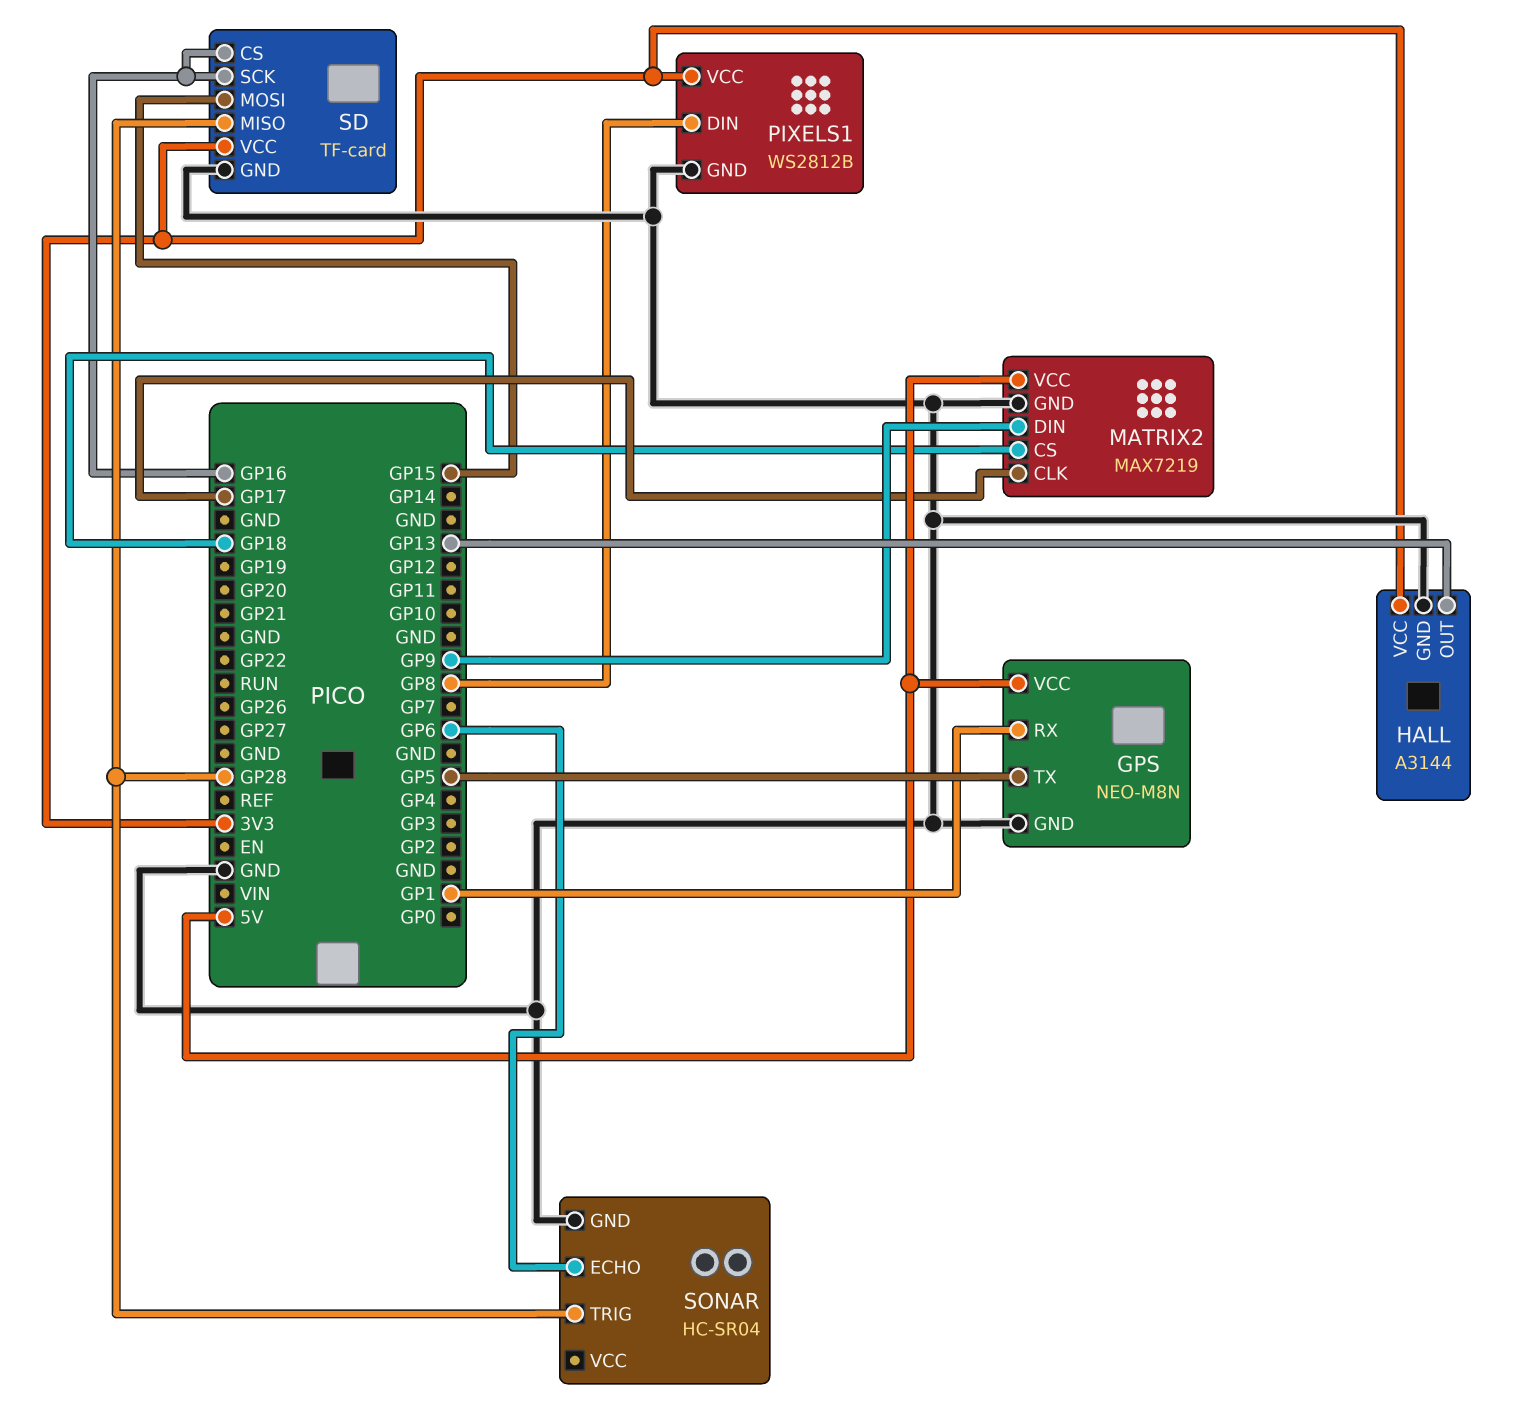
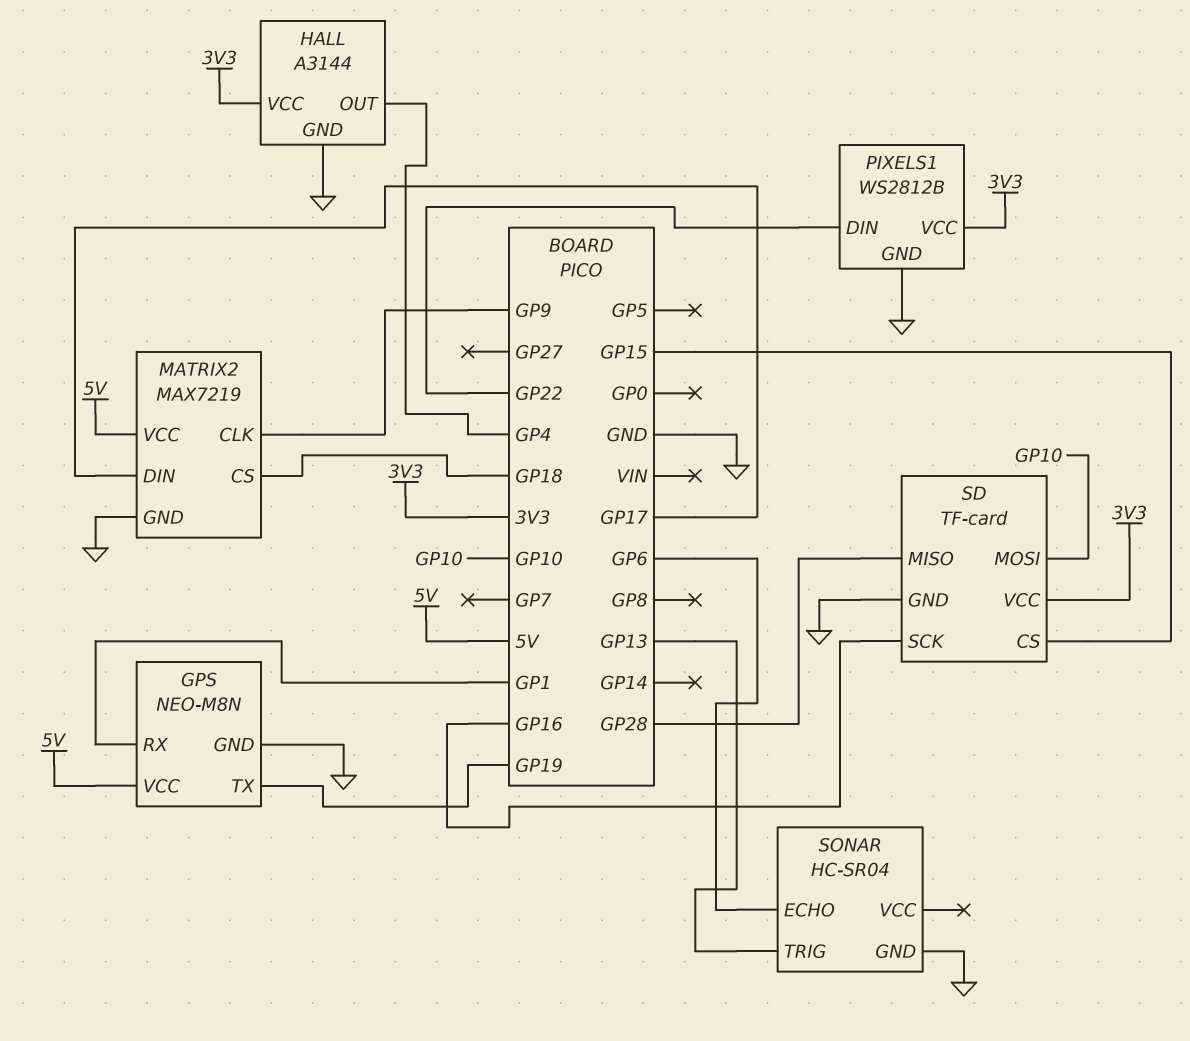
GPS pin TX: GP5 -> GP19
HALL pin OUT: GP13 -> GP4
MATRIX2 pin CLK: GP17 -> GP9
MATRIX2 pin DIN: GP9 -> GP17
PIXELS1 pin DIN: GP8 -> GP22
SD pin CS: GP16 -> GP15
SD pin MOSI: GP15 -> GP10
SONAR pin TRIG: GP28 -> GP13

